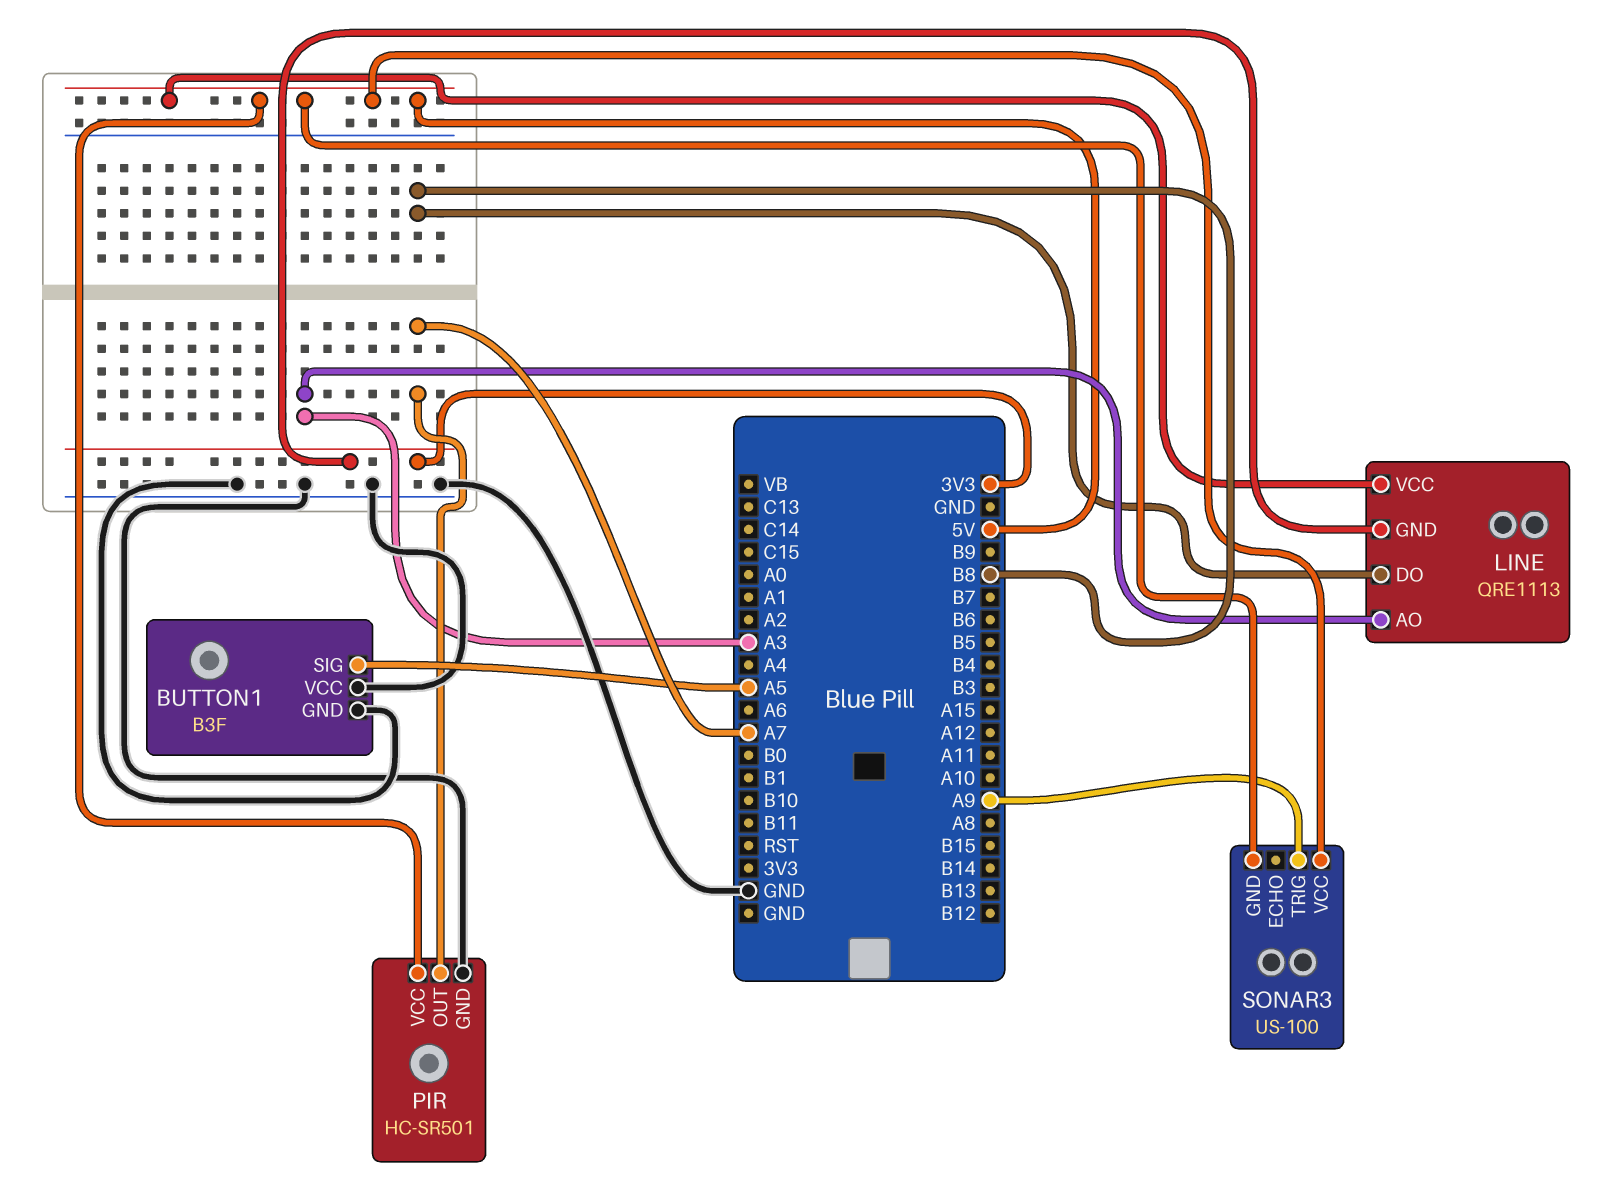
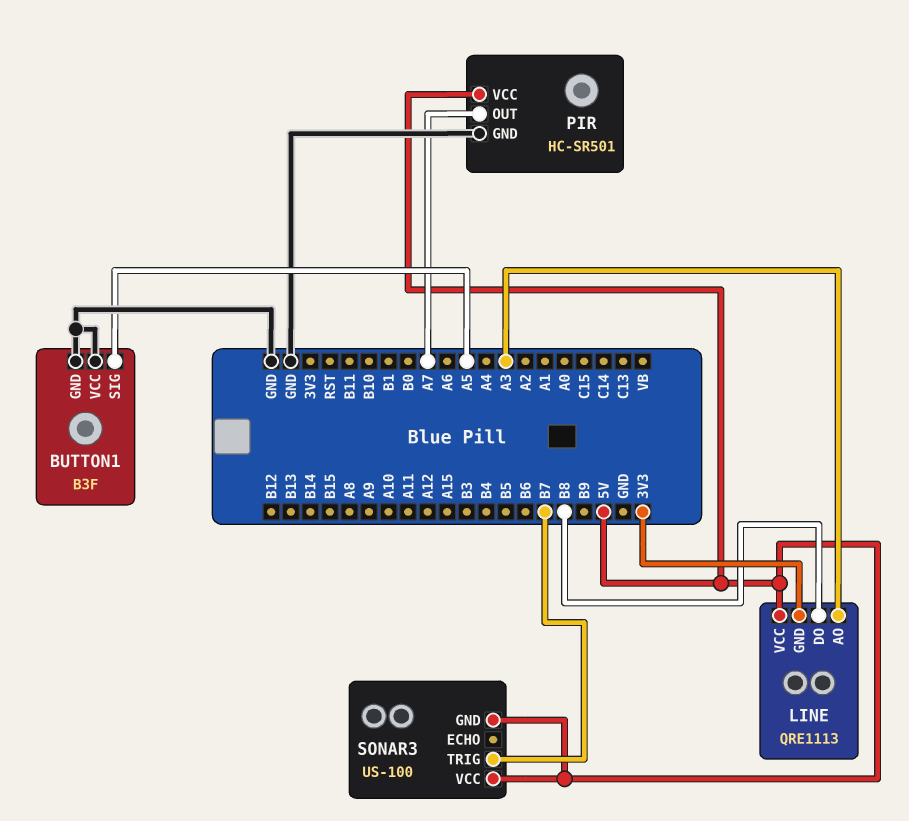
SONAR3 pin TRIG: A9 -> B7

